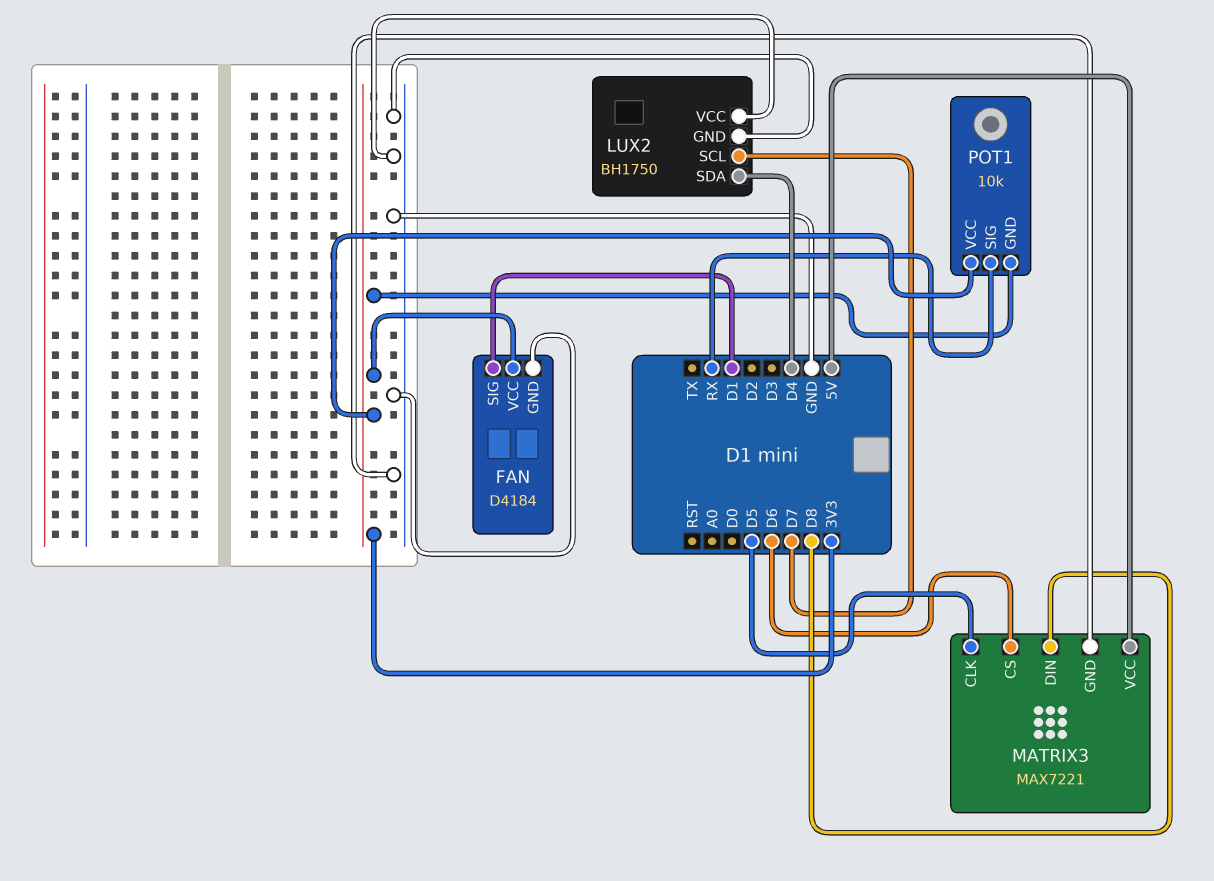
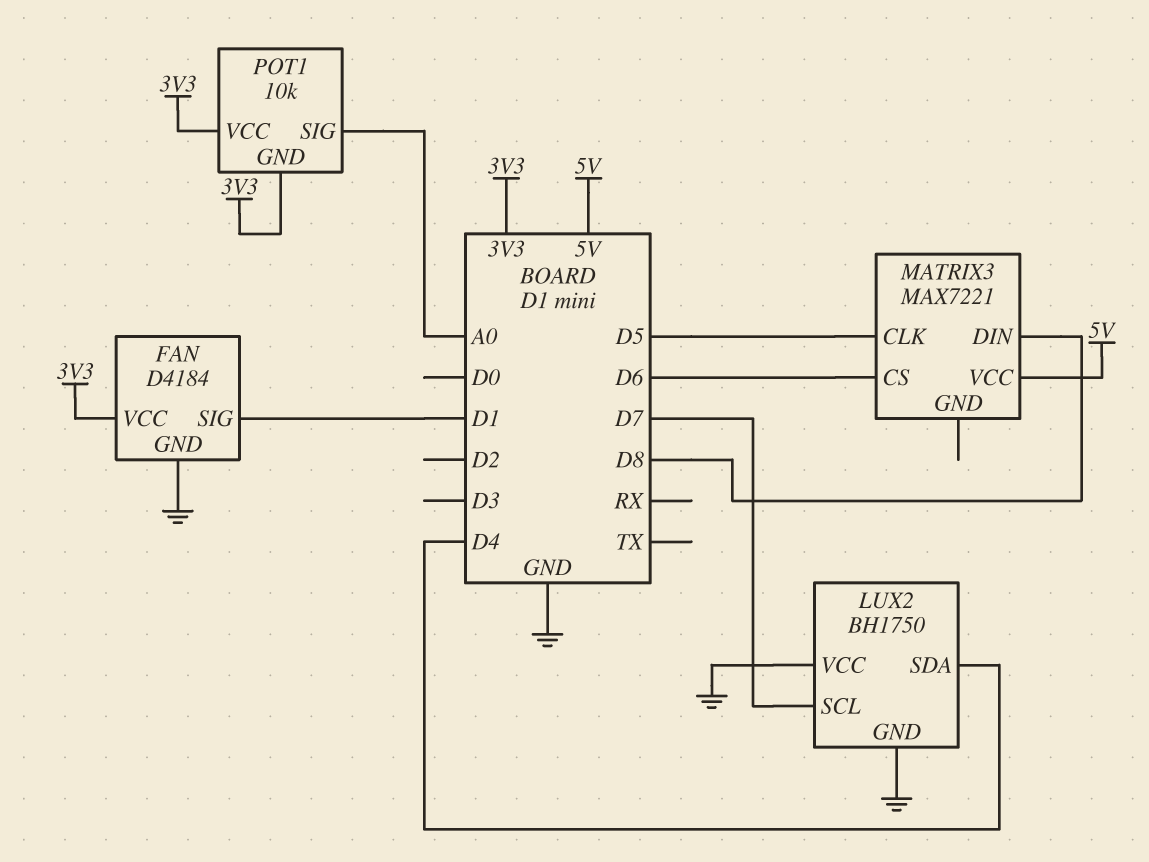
MATRIX3 pin GND: GND -> none
POT1 pin SIG: RX -> A0

